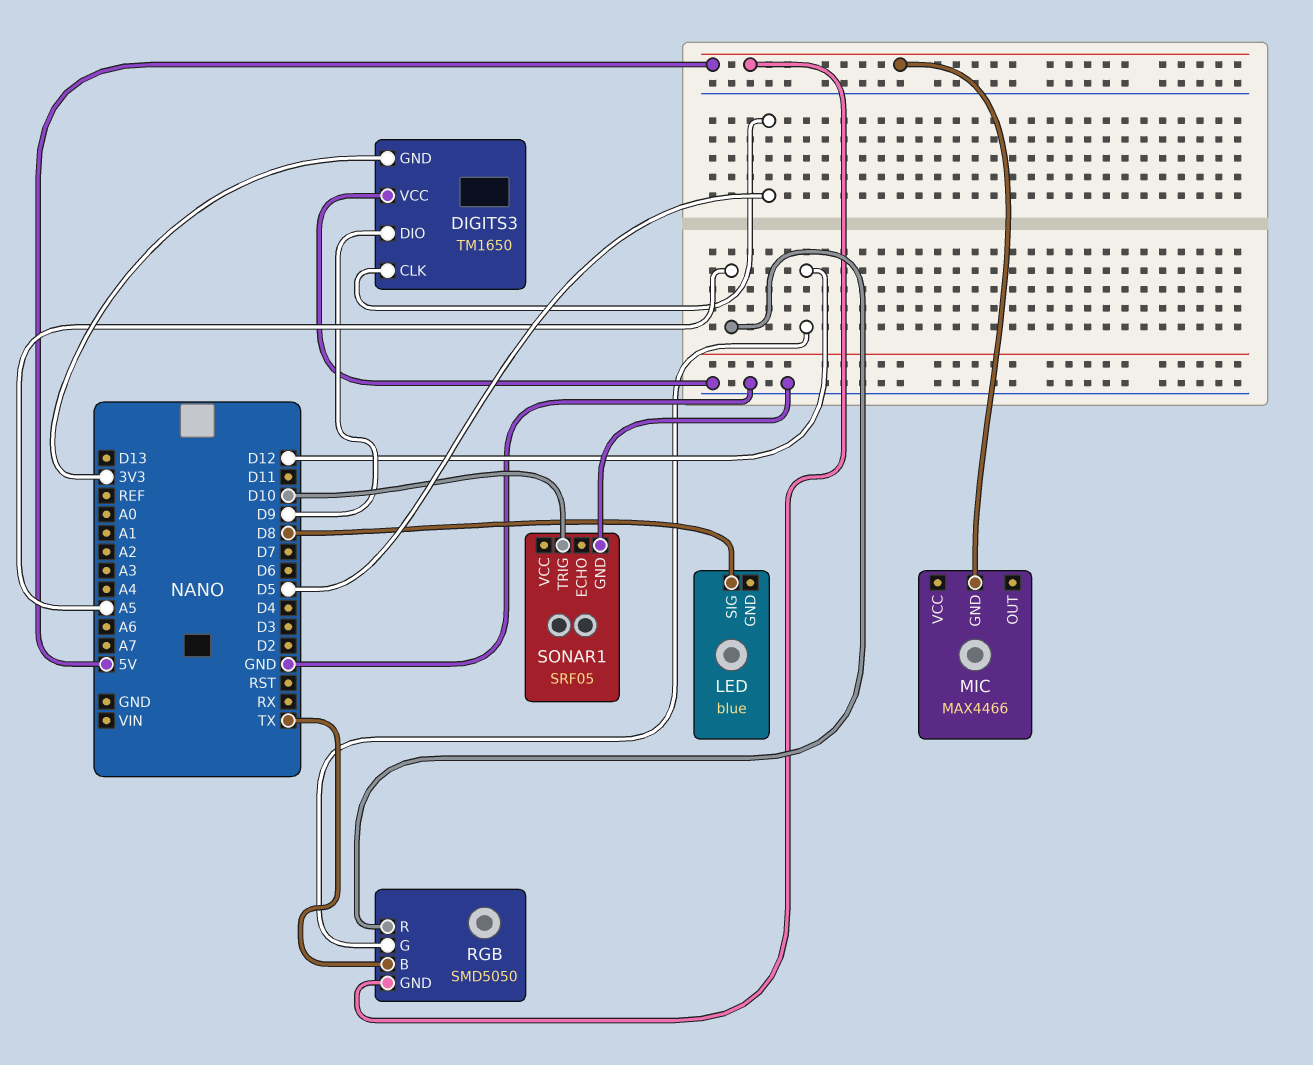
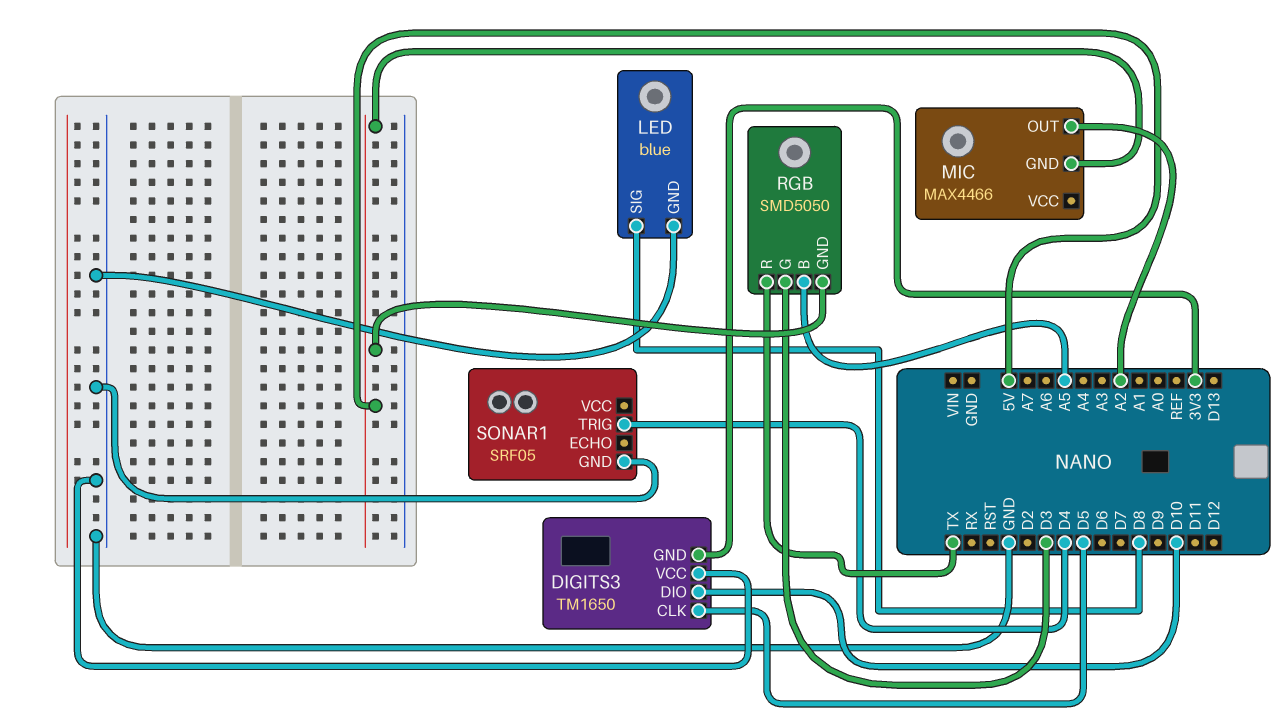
DIGITS3 pin DIO: D9 -> D10
LED pin GND: none -> GND
MIC pin OUT: none -> A2
RGB pin B: TX -> A5
RGB pin G: D12 -> D3
RGB pin R: A5 -> TX
SONAR1 pin TRIG: D10 -> D4

